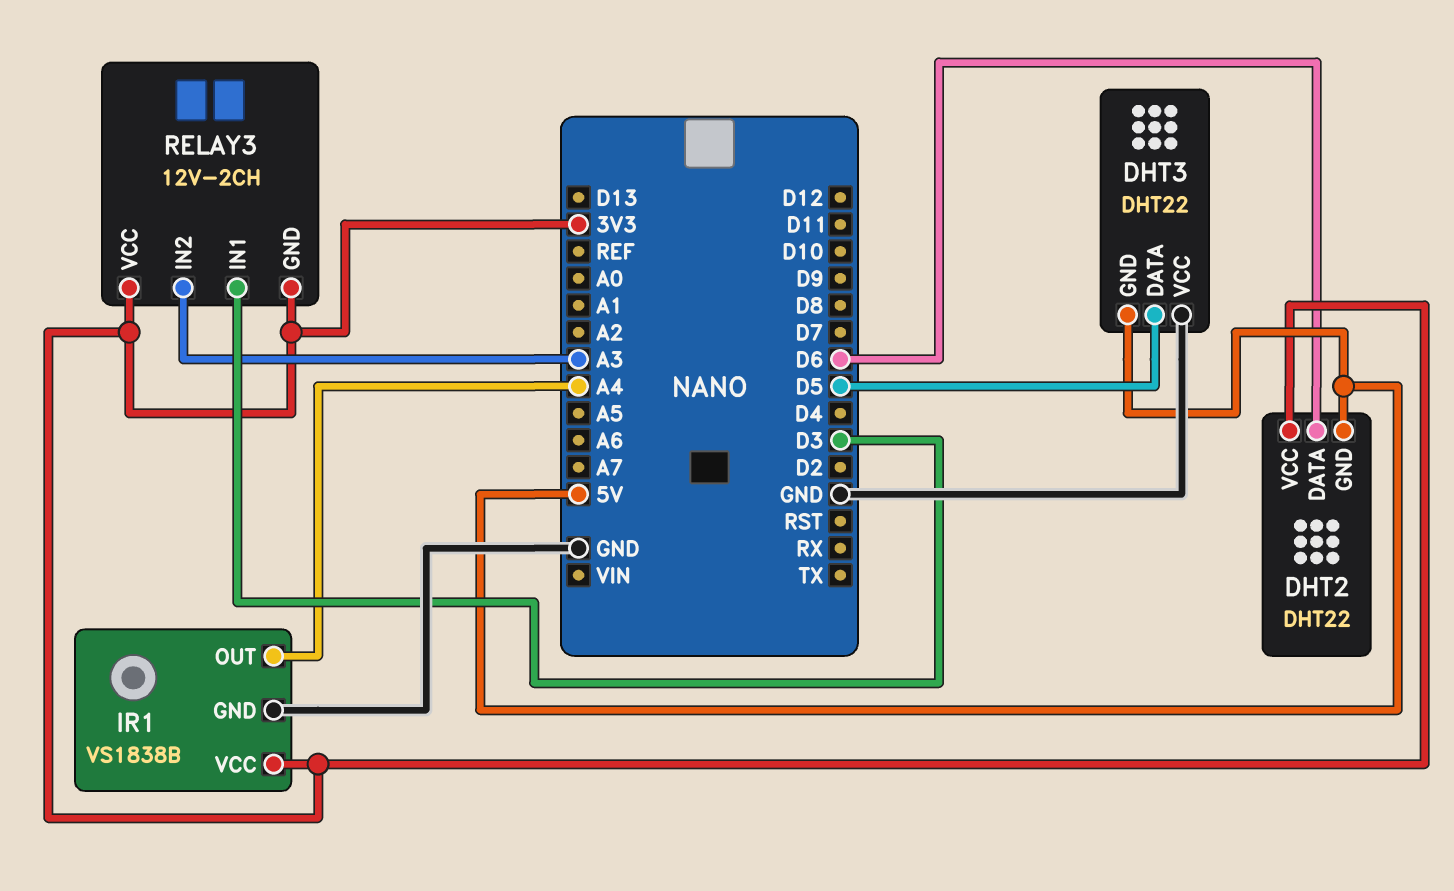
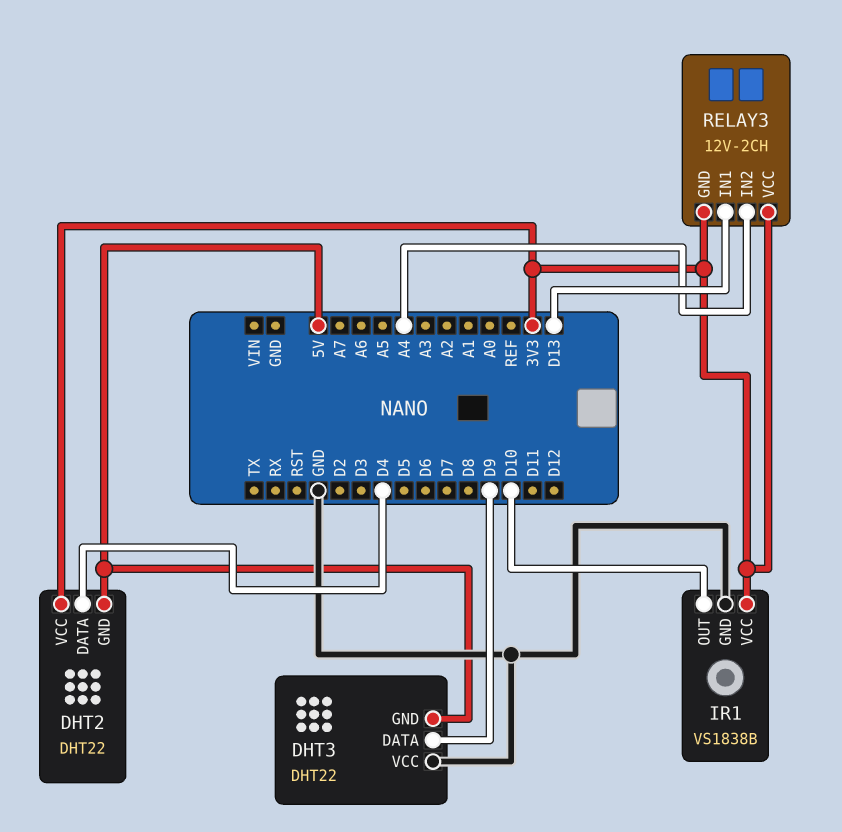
DHT2 pin DATA: D6 -> D4
DHT3 pin DATA: D5 -> D9
IR1 pin OUT: A4 -> D10
RELAY3 pin IN1: D3 -> D13
RELAY3 pin IN2: A3 -> A4

